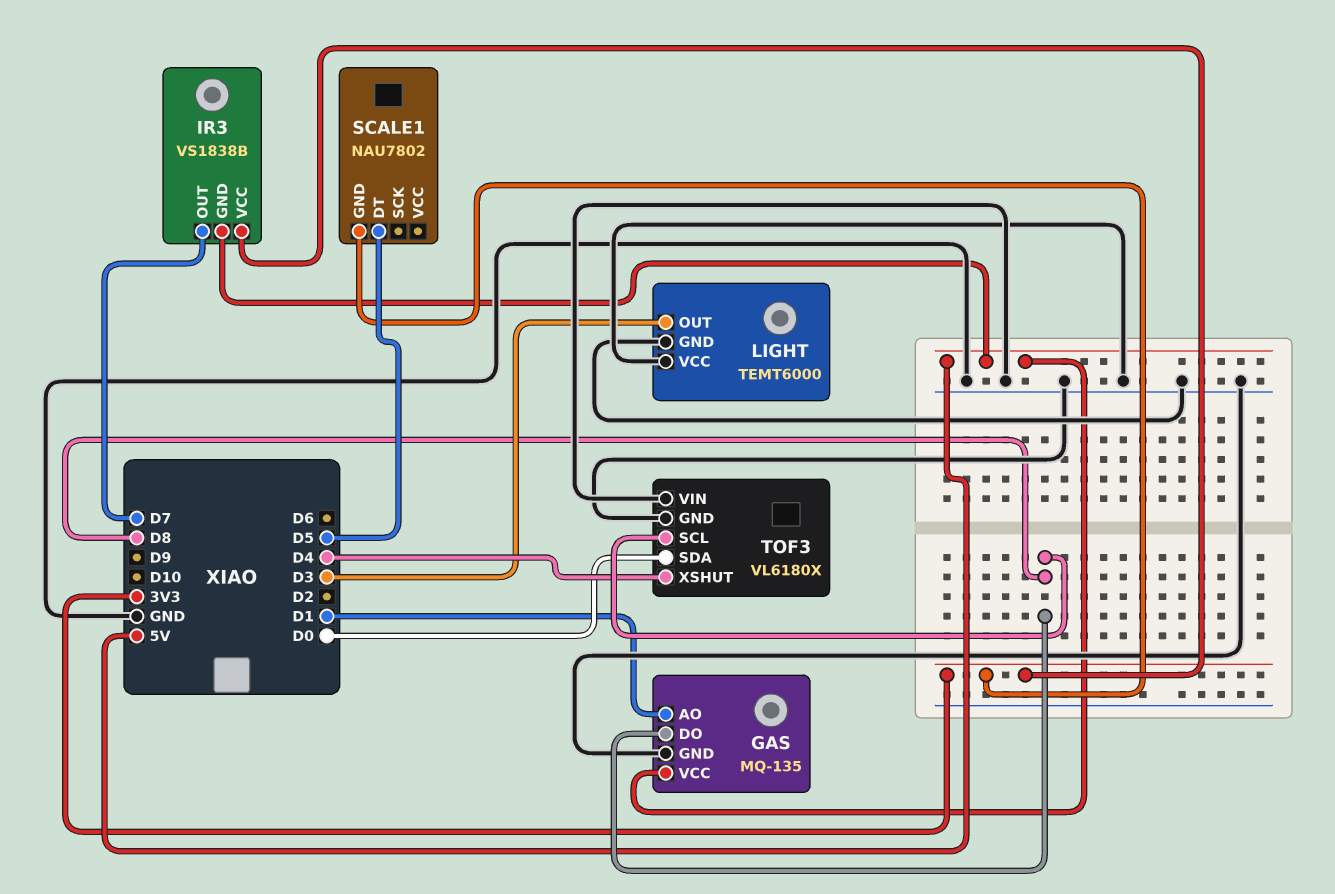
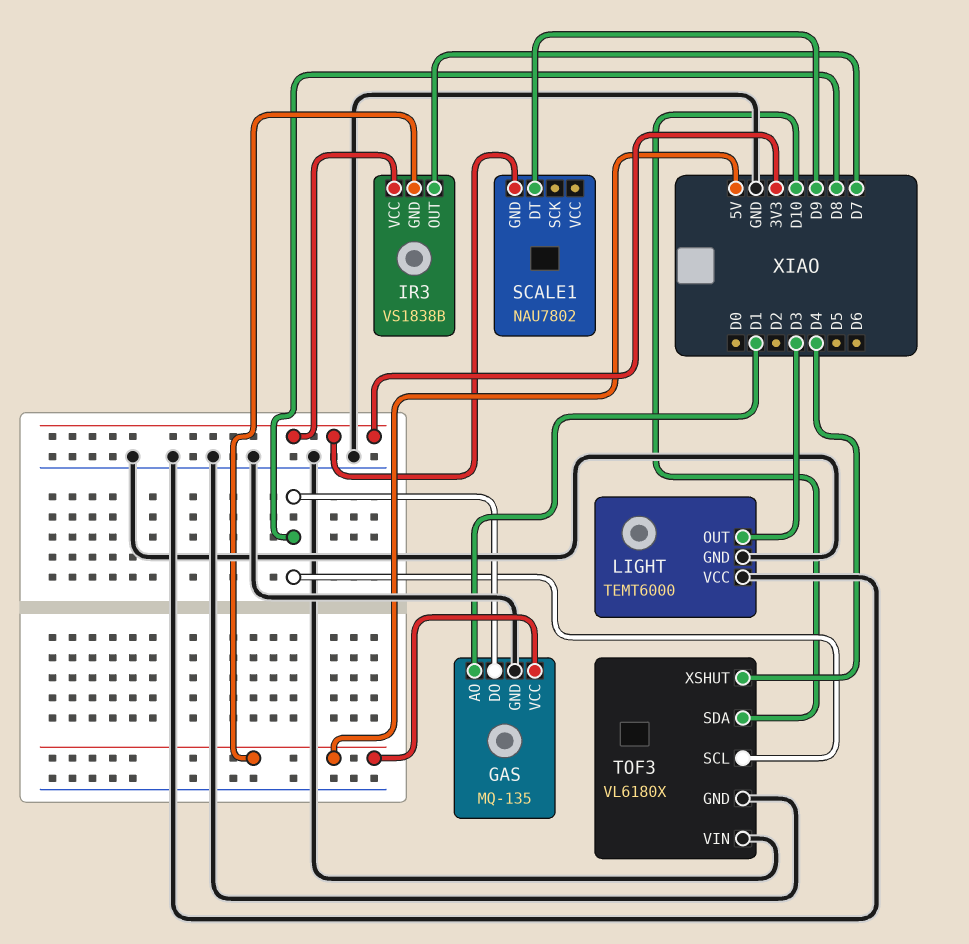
SCALE1 pin DT: D5 -> D9
TOF3 pin SDA: D0 -> D10

